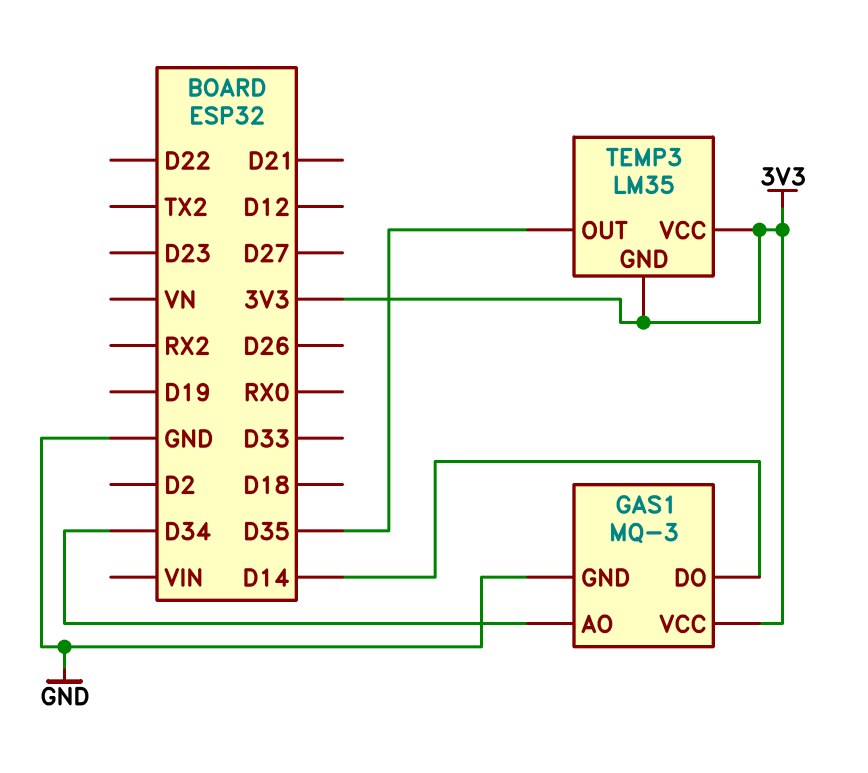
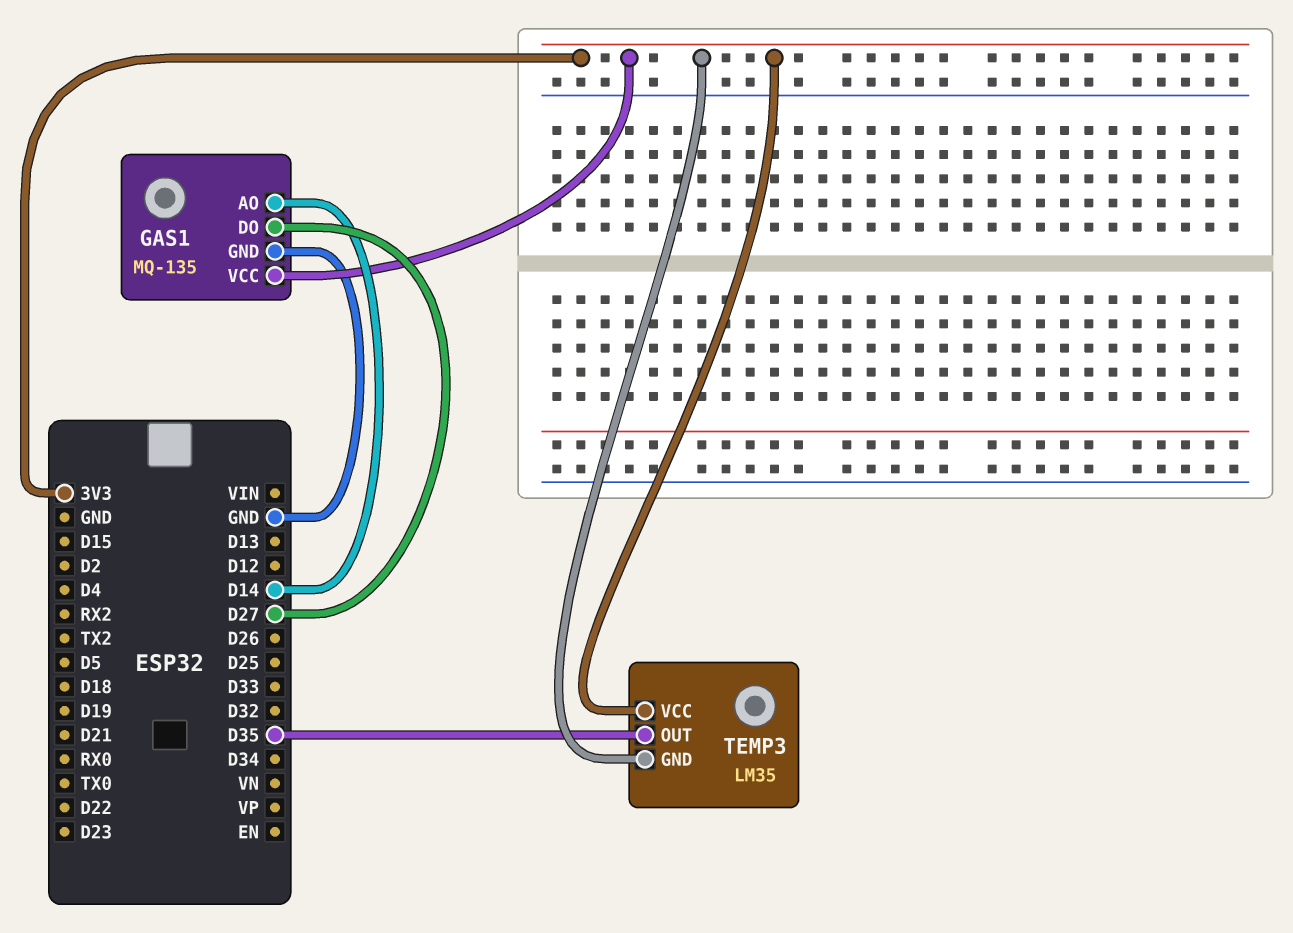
GAS1: MQ-3 -> MQ-135
GAS1 pin AO: D34 -> D14
GAS1 pin DO: D14 -> D27

